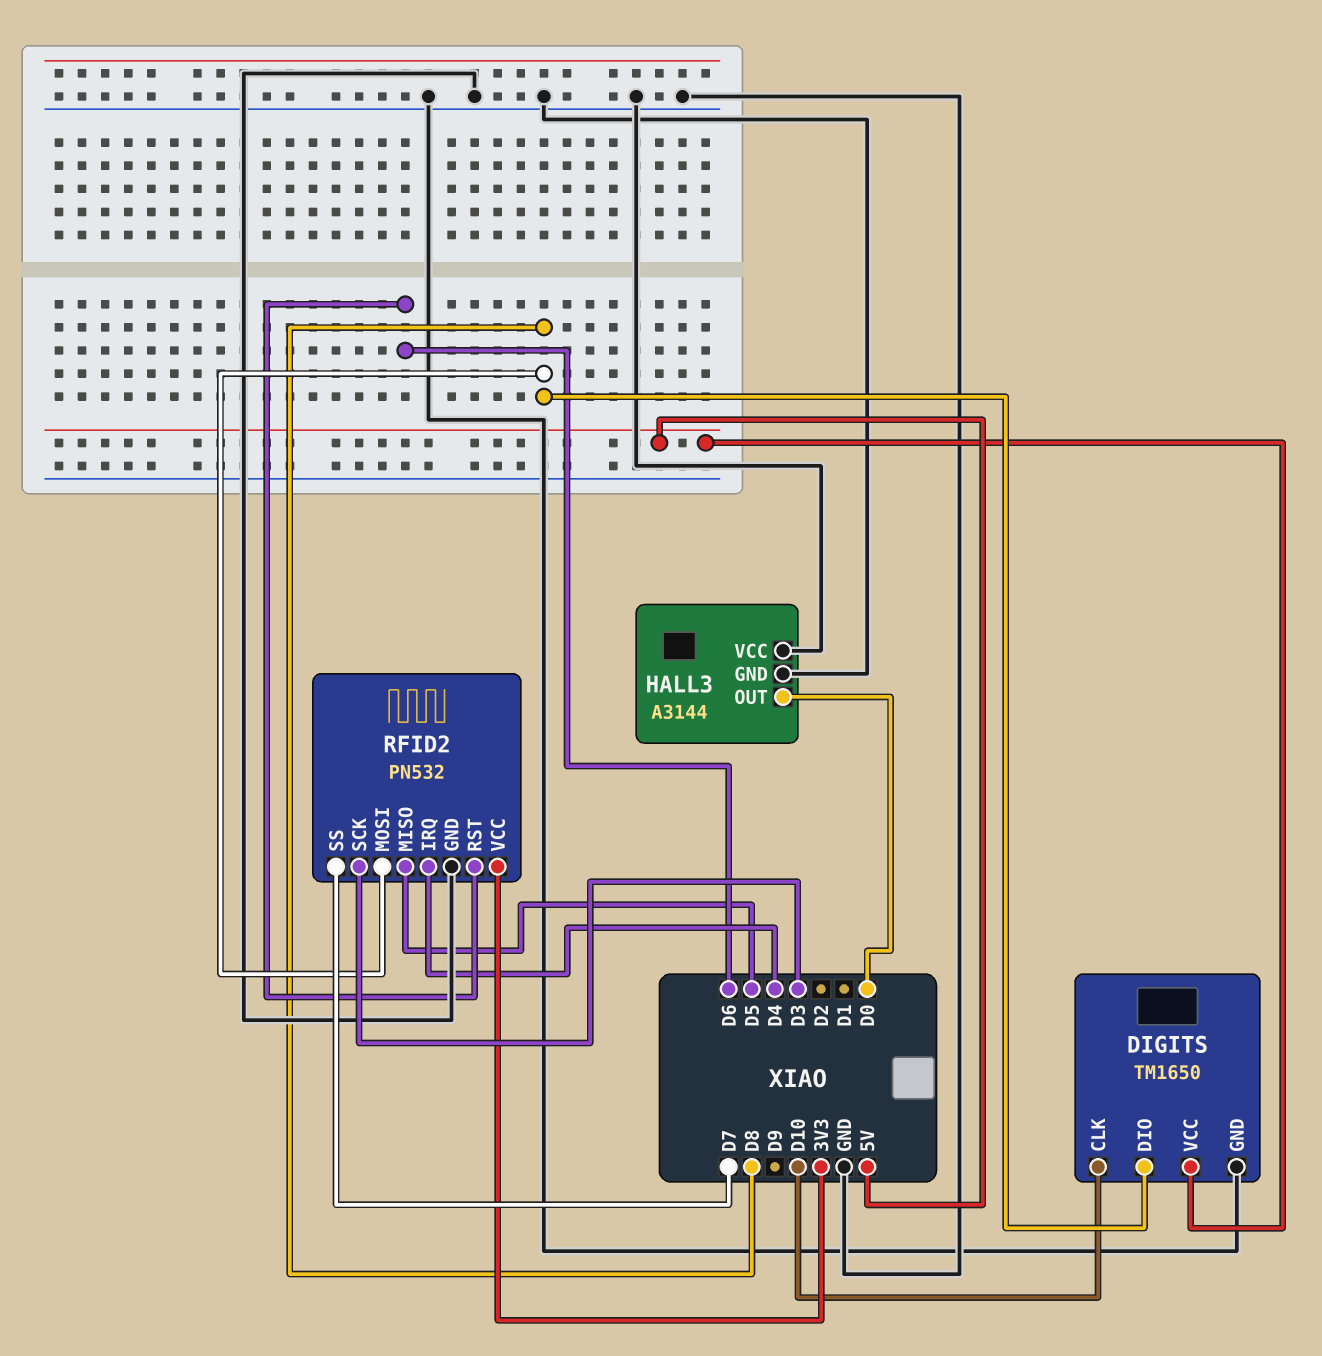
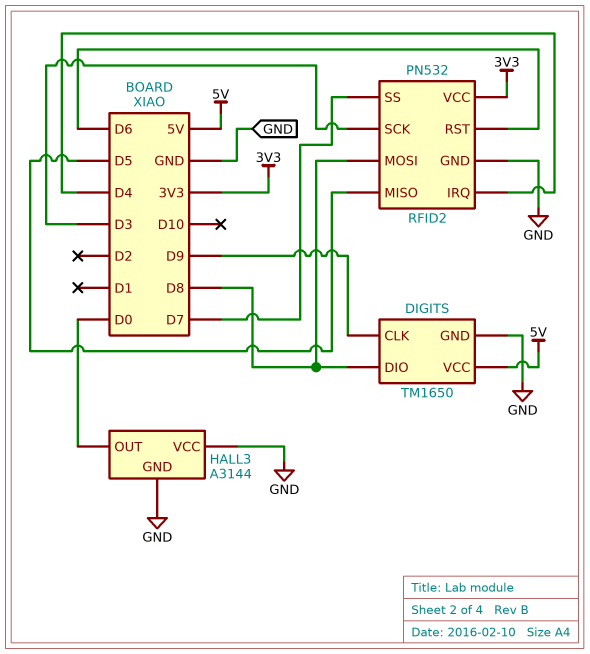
DIGITS pin CLK: D10 -> D9

